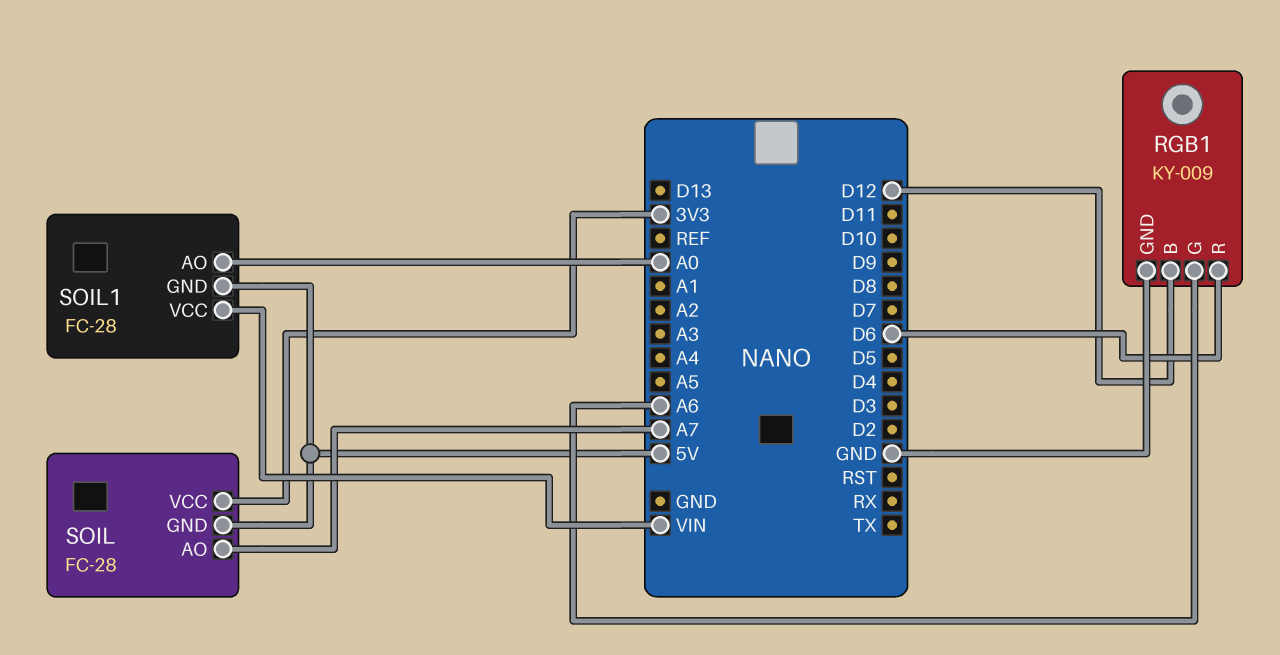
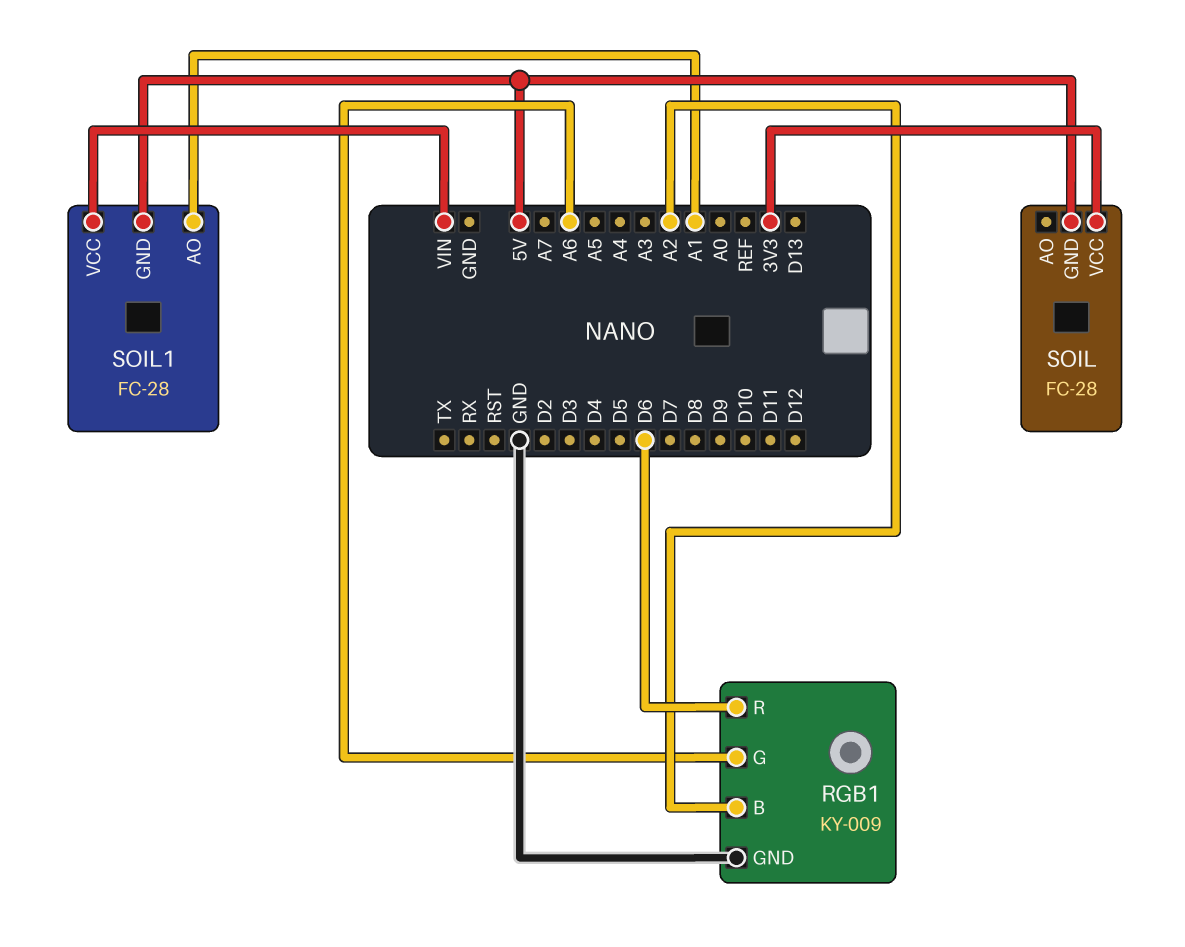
RGB1 pin B: D12 -> A2
SOIL pin AO: A7 -> none
SOIL1 pin AO: A0 -> A1

